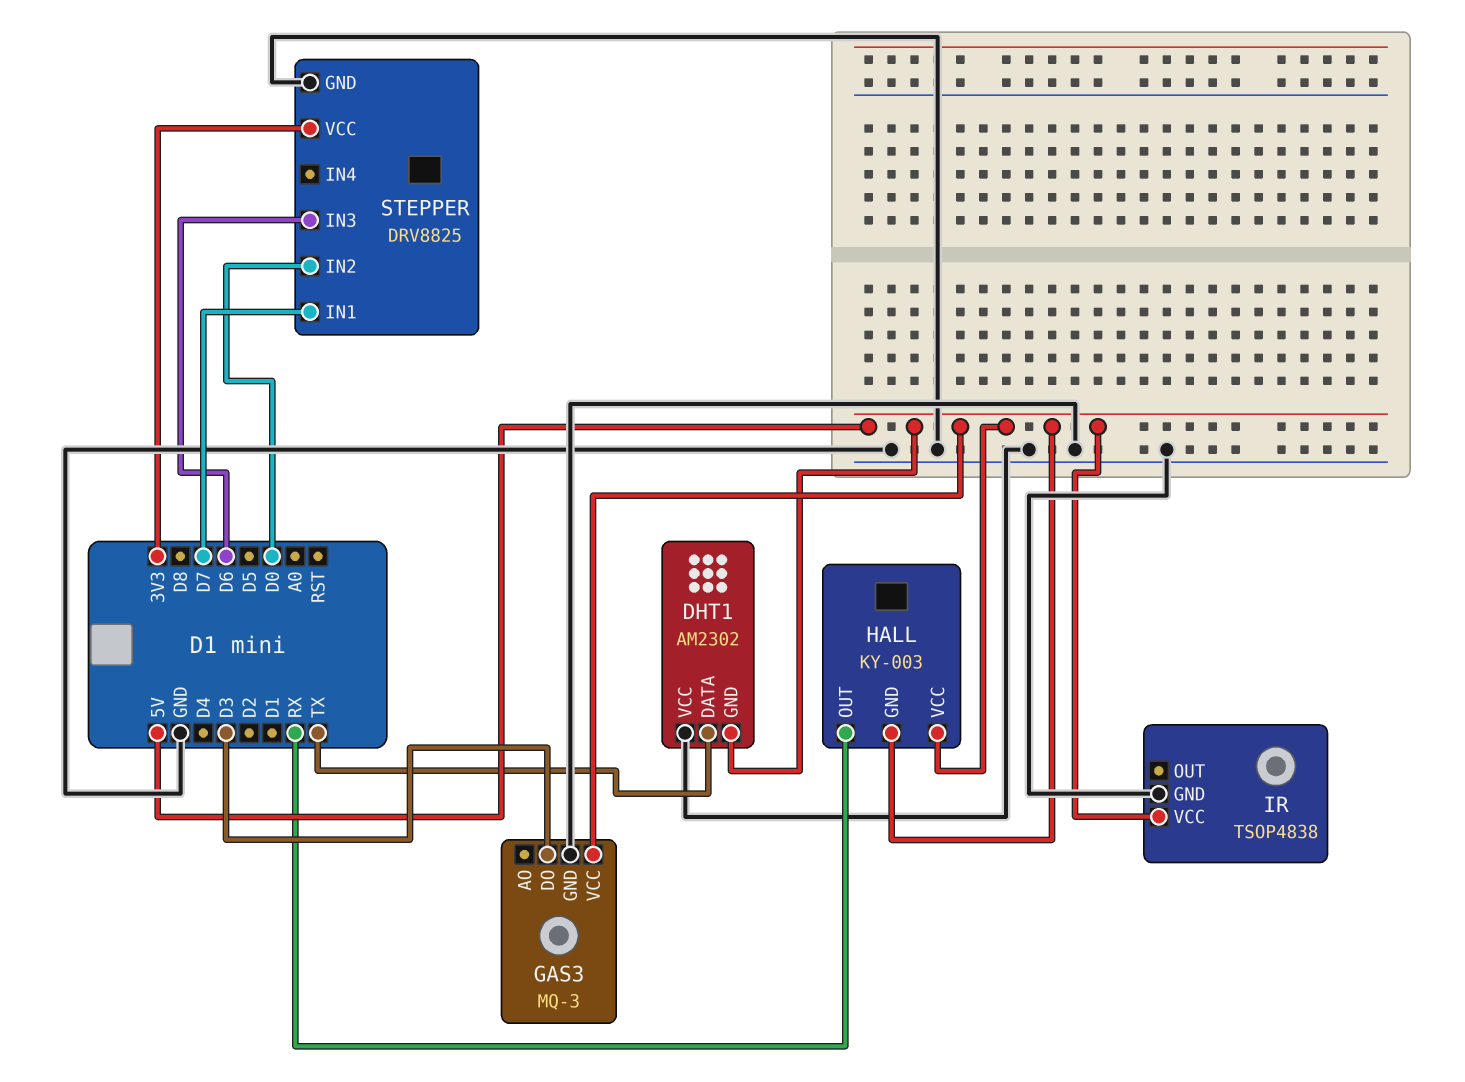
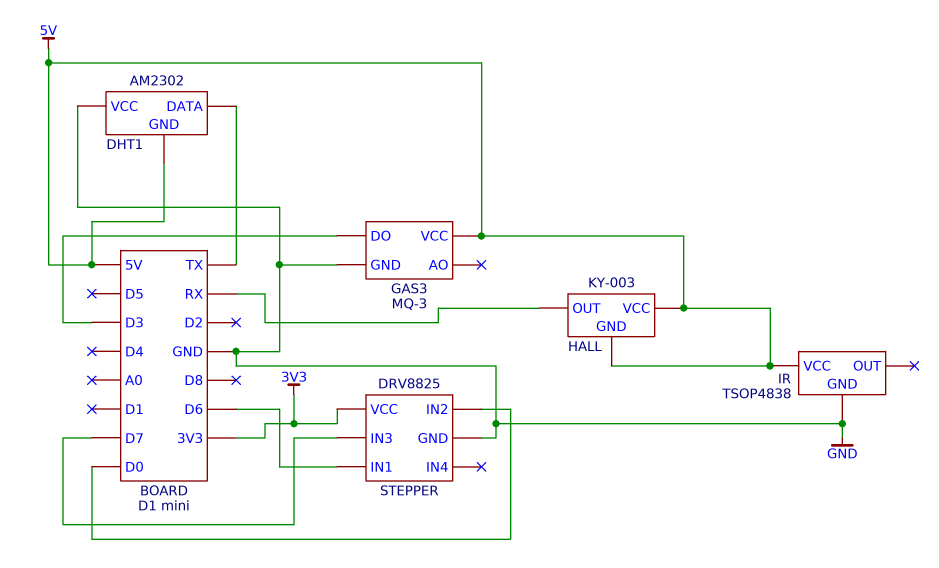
STEPPER pin IN1: D7 -> D6
STEPPER pin IN3: D6 -> D7

